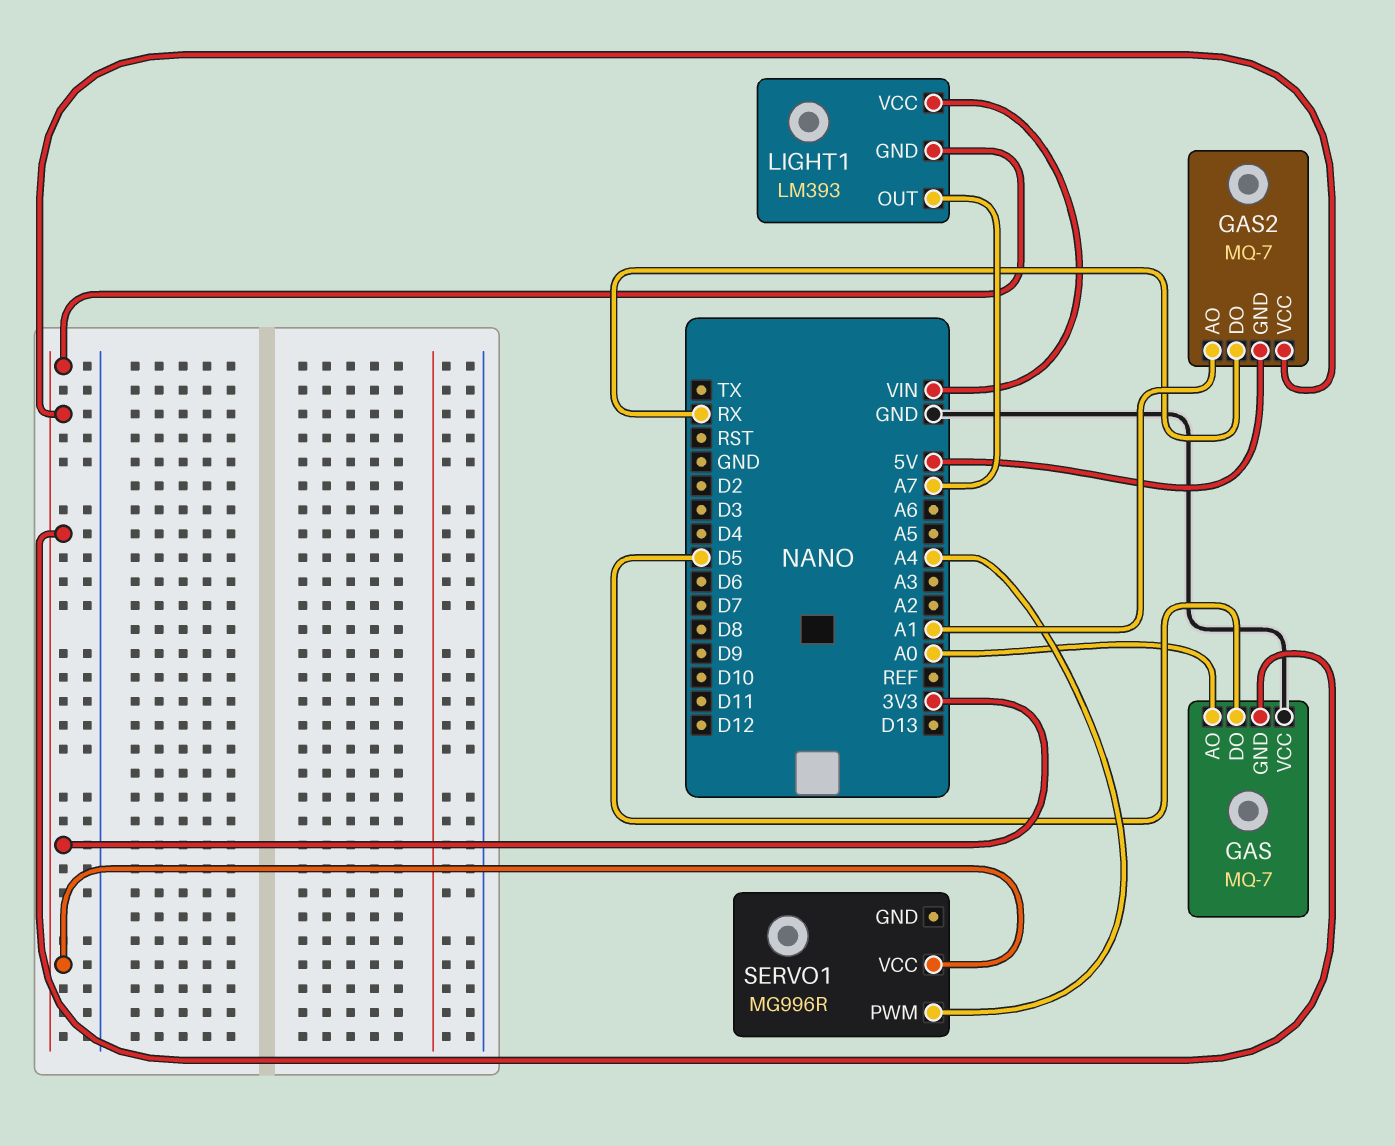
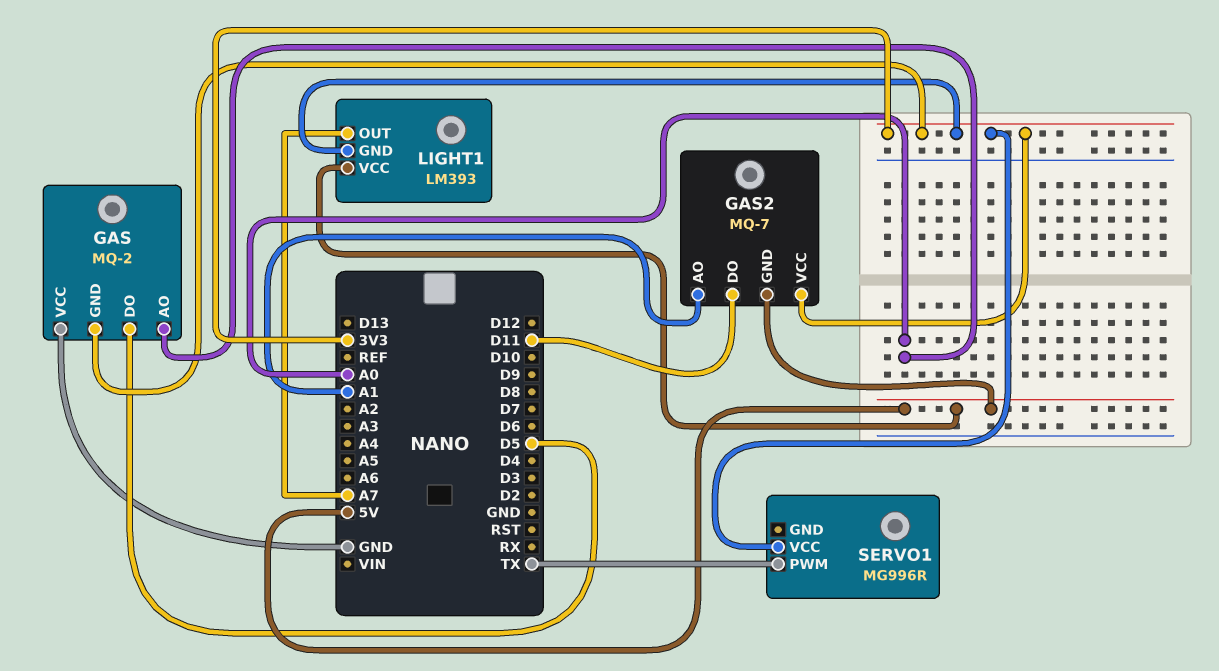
GAS: MQ-7 -> MQ-2
GAS2 pin DO: RX -> D11
LIGHT1 pin VCC: VIN -> 5V
SERVO1 pin PWM: A4 -> TX

